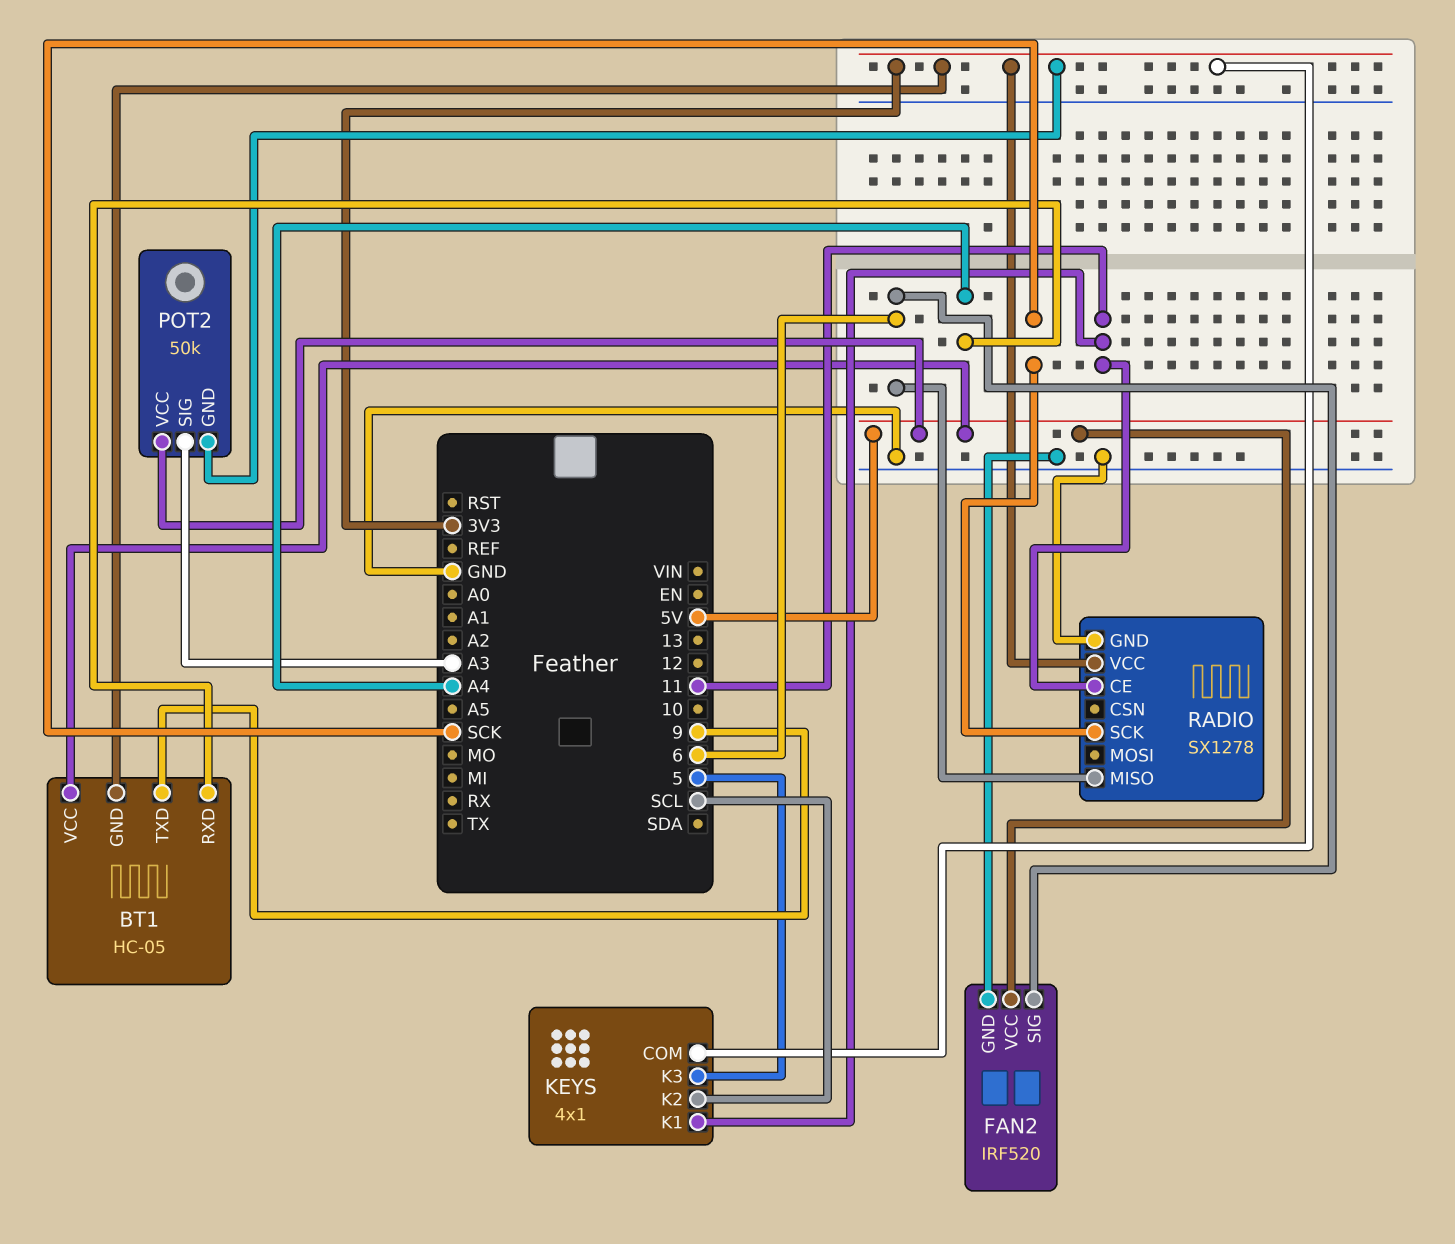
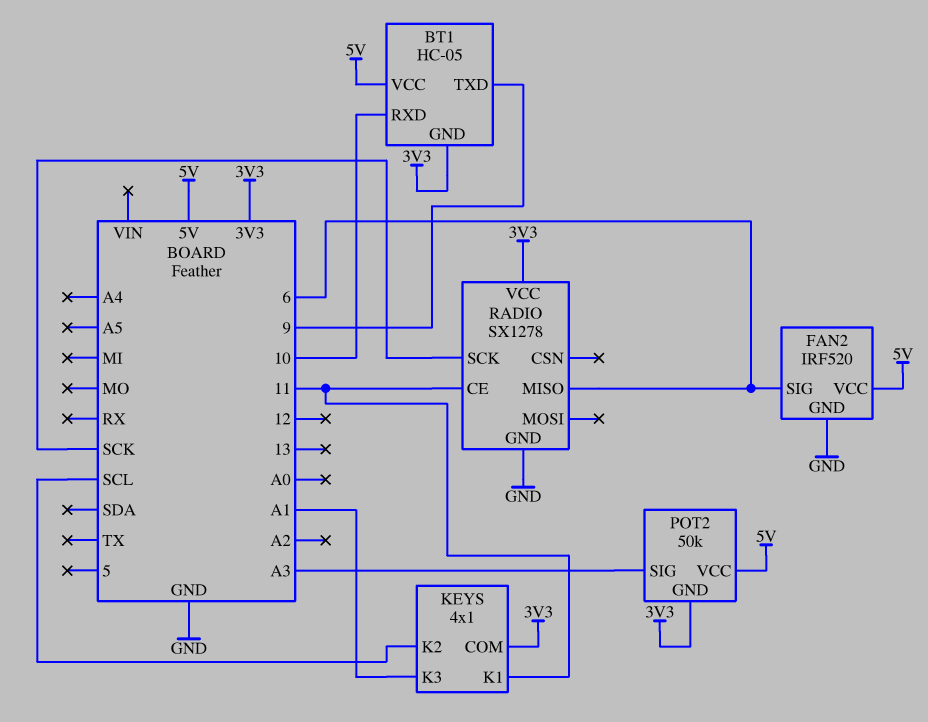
BT1 pin RXD: A4 -> 10
KEYS pin K3: 5 -> A1

